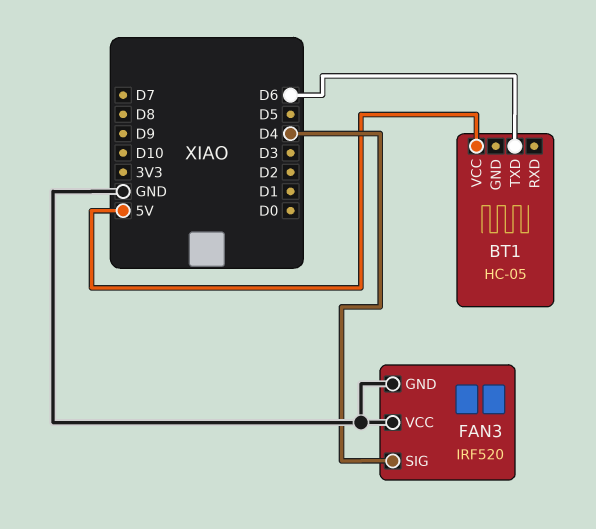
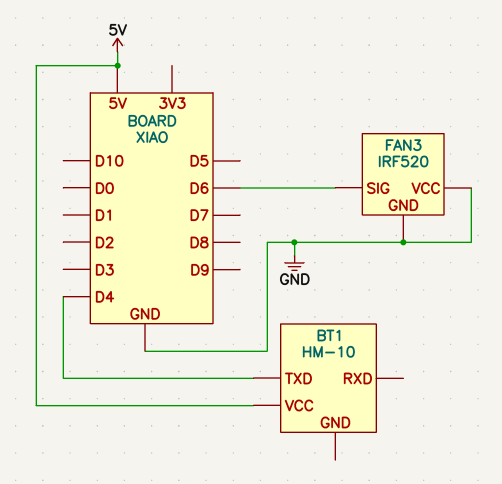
BT1: HC-05 -> HM-10
BT1 pin TXD: D6 -> D4
FAN3 pin SIG: D4 -> D6

